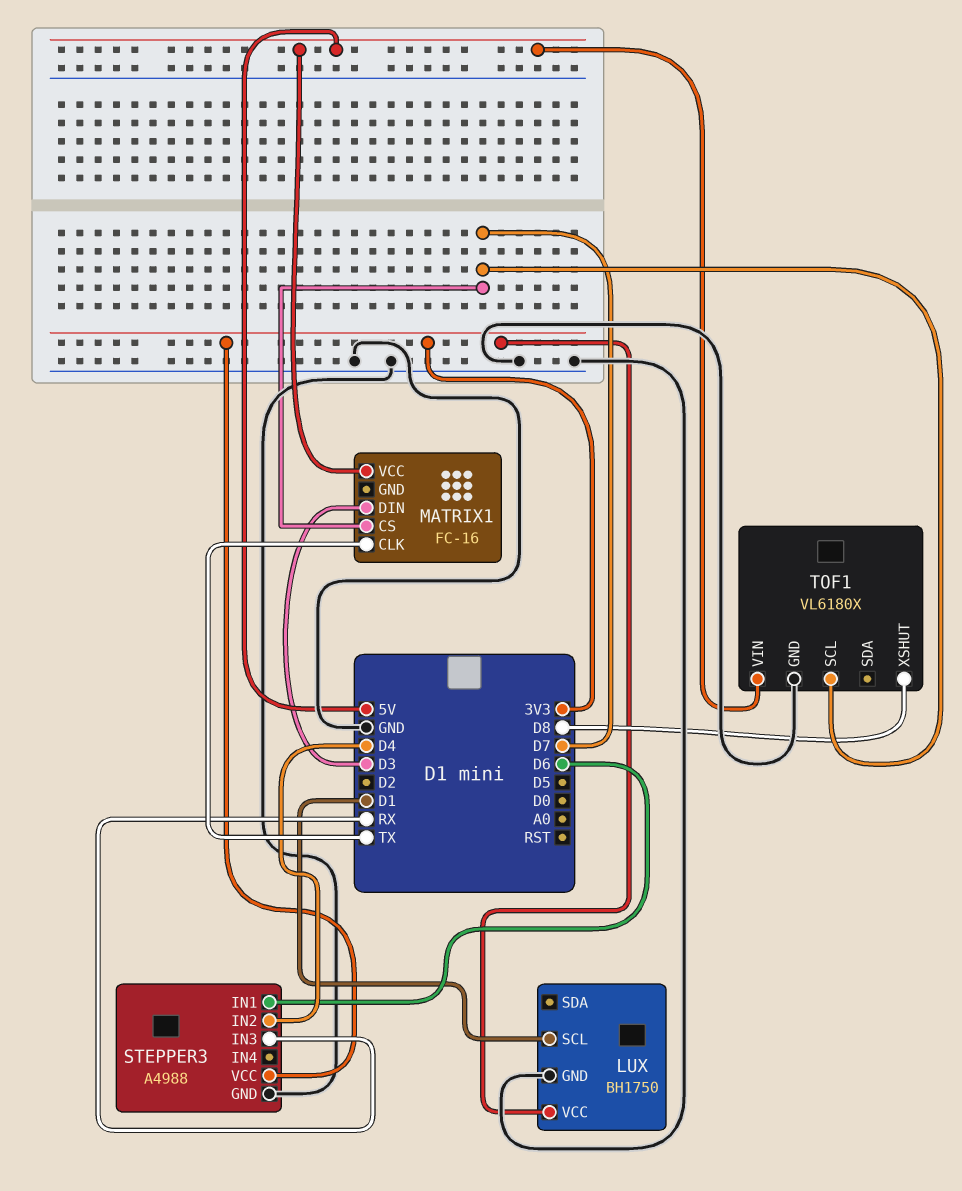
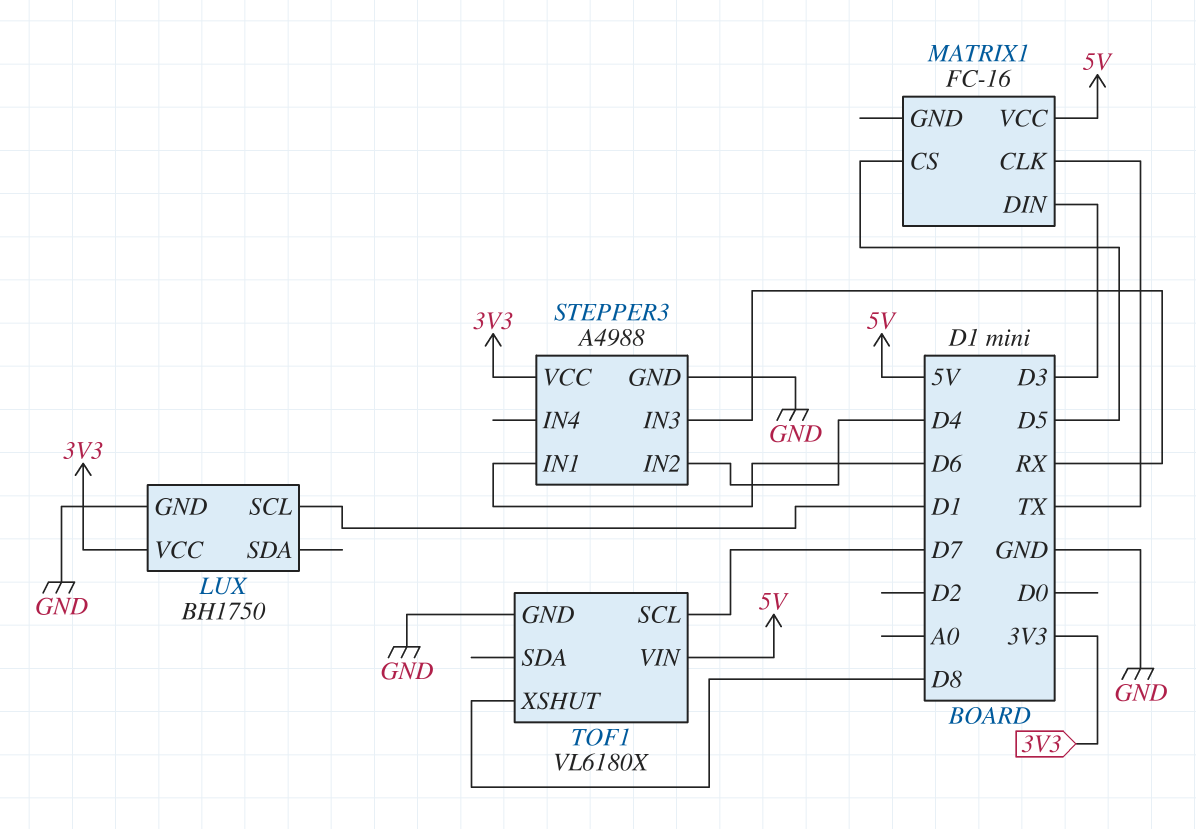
MATRIX1 pin CS: D7 -> D5

